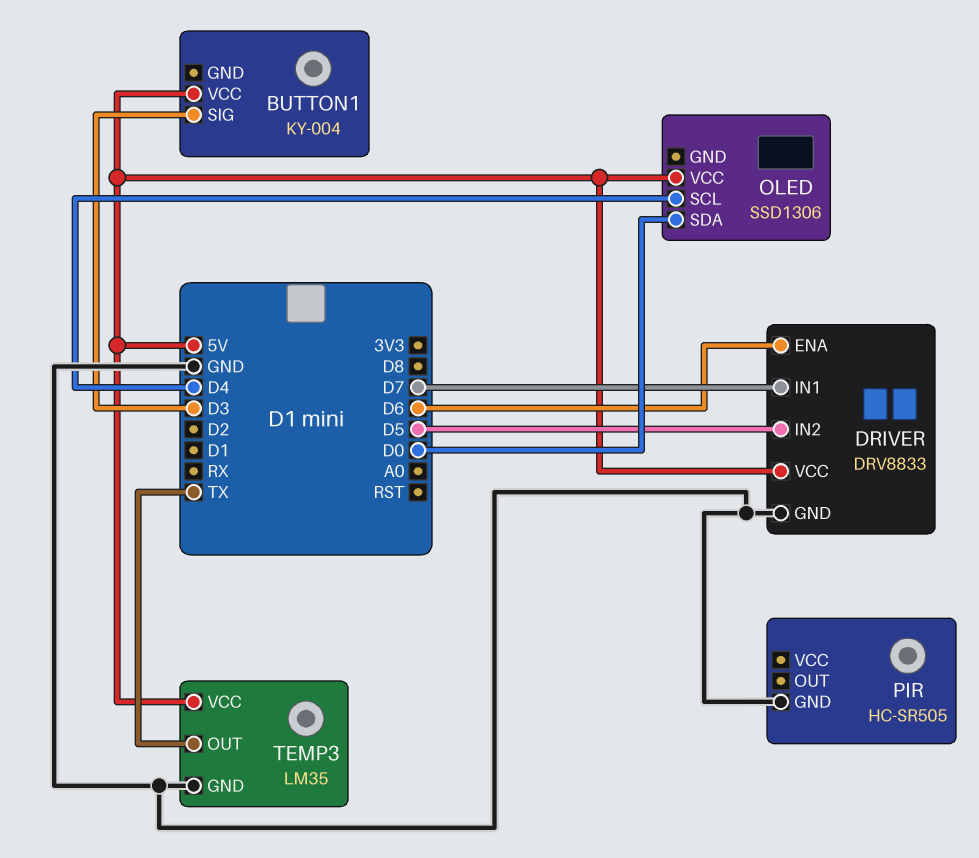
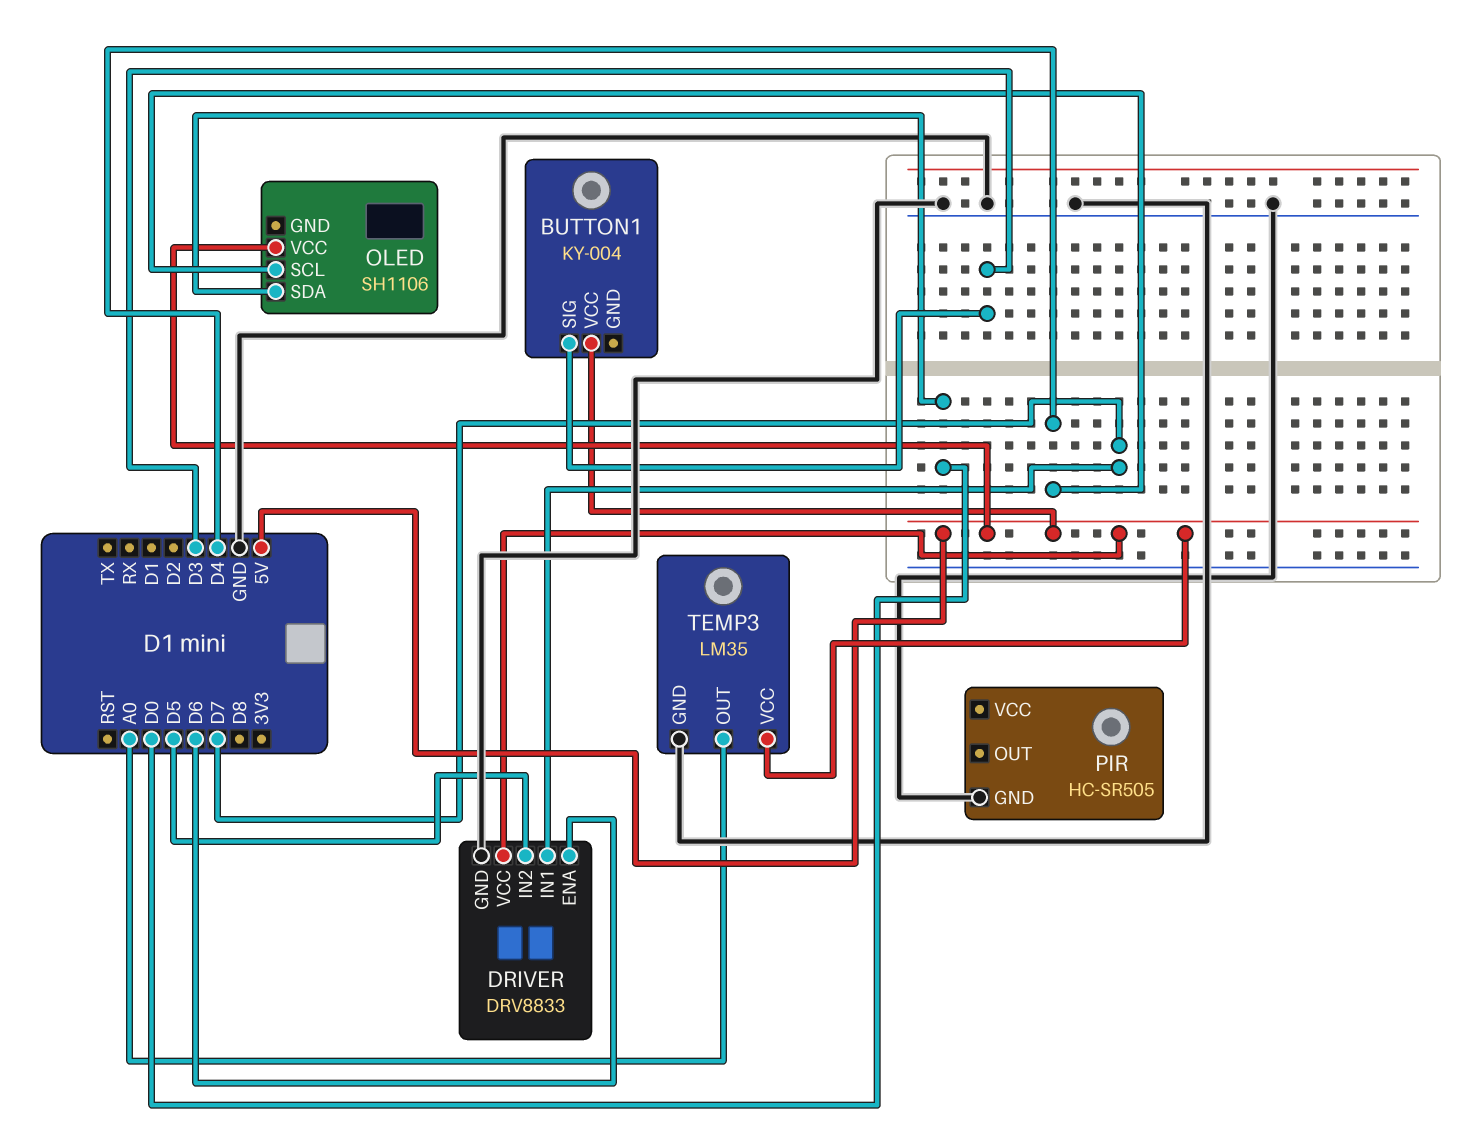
OLED: SSD1306 -> SH1106
TEMP3 pin OUT: TX -> A0

